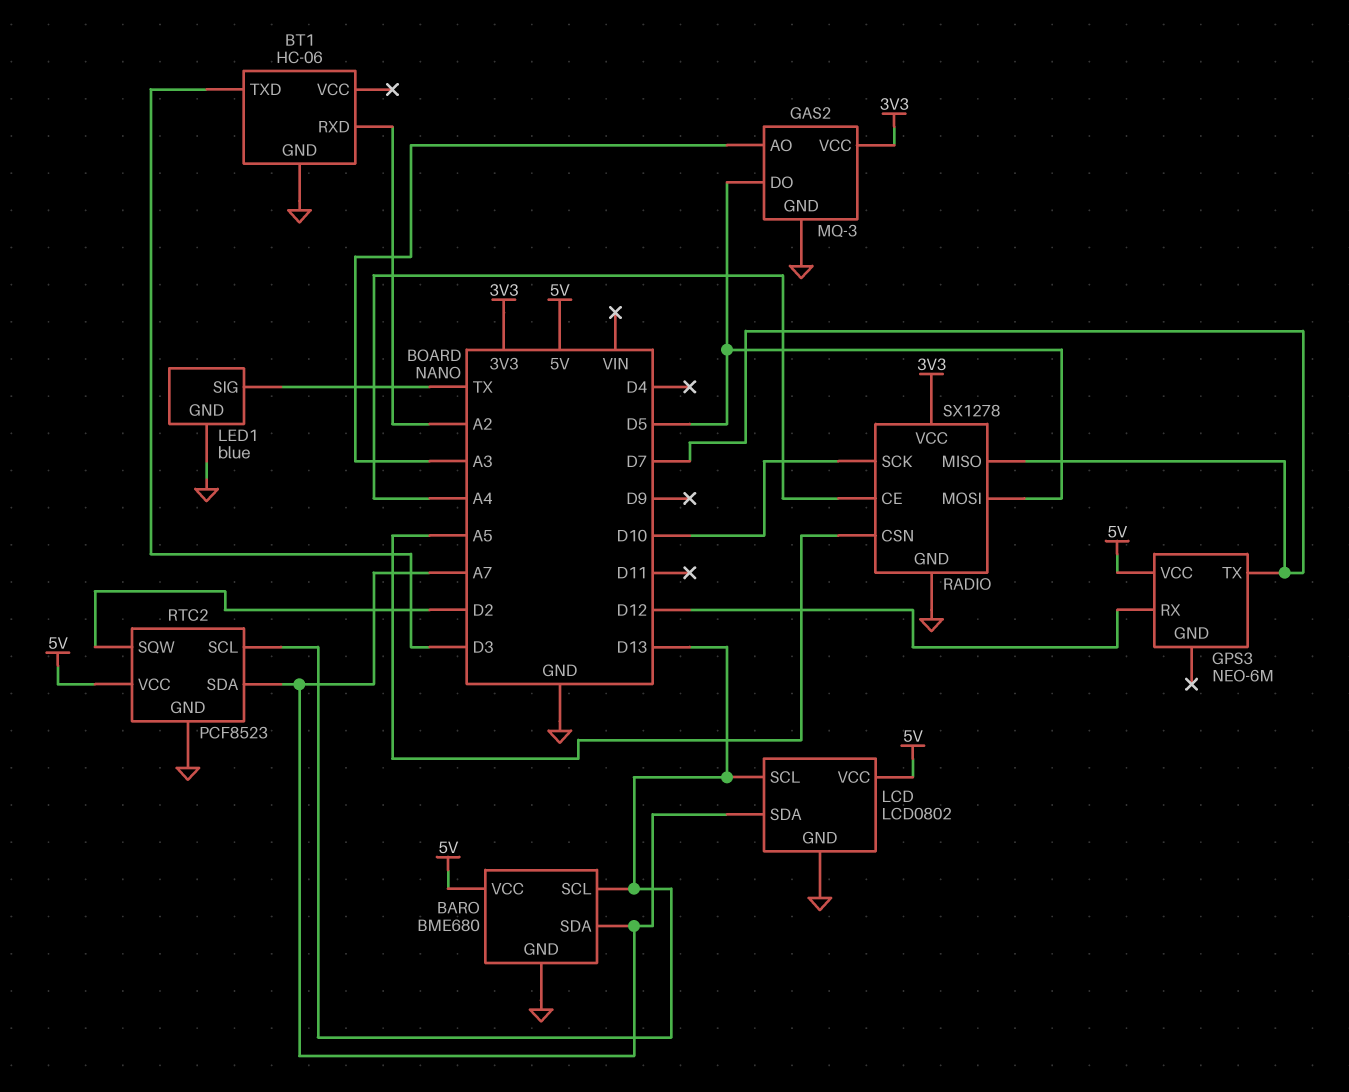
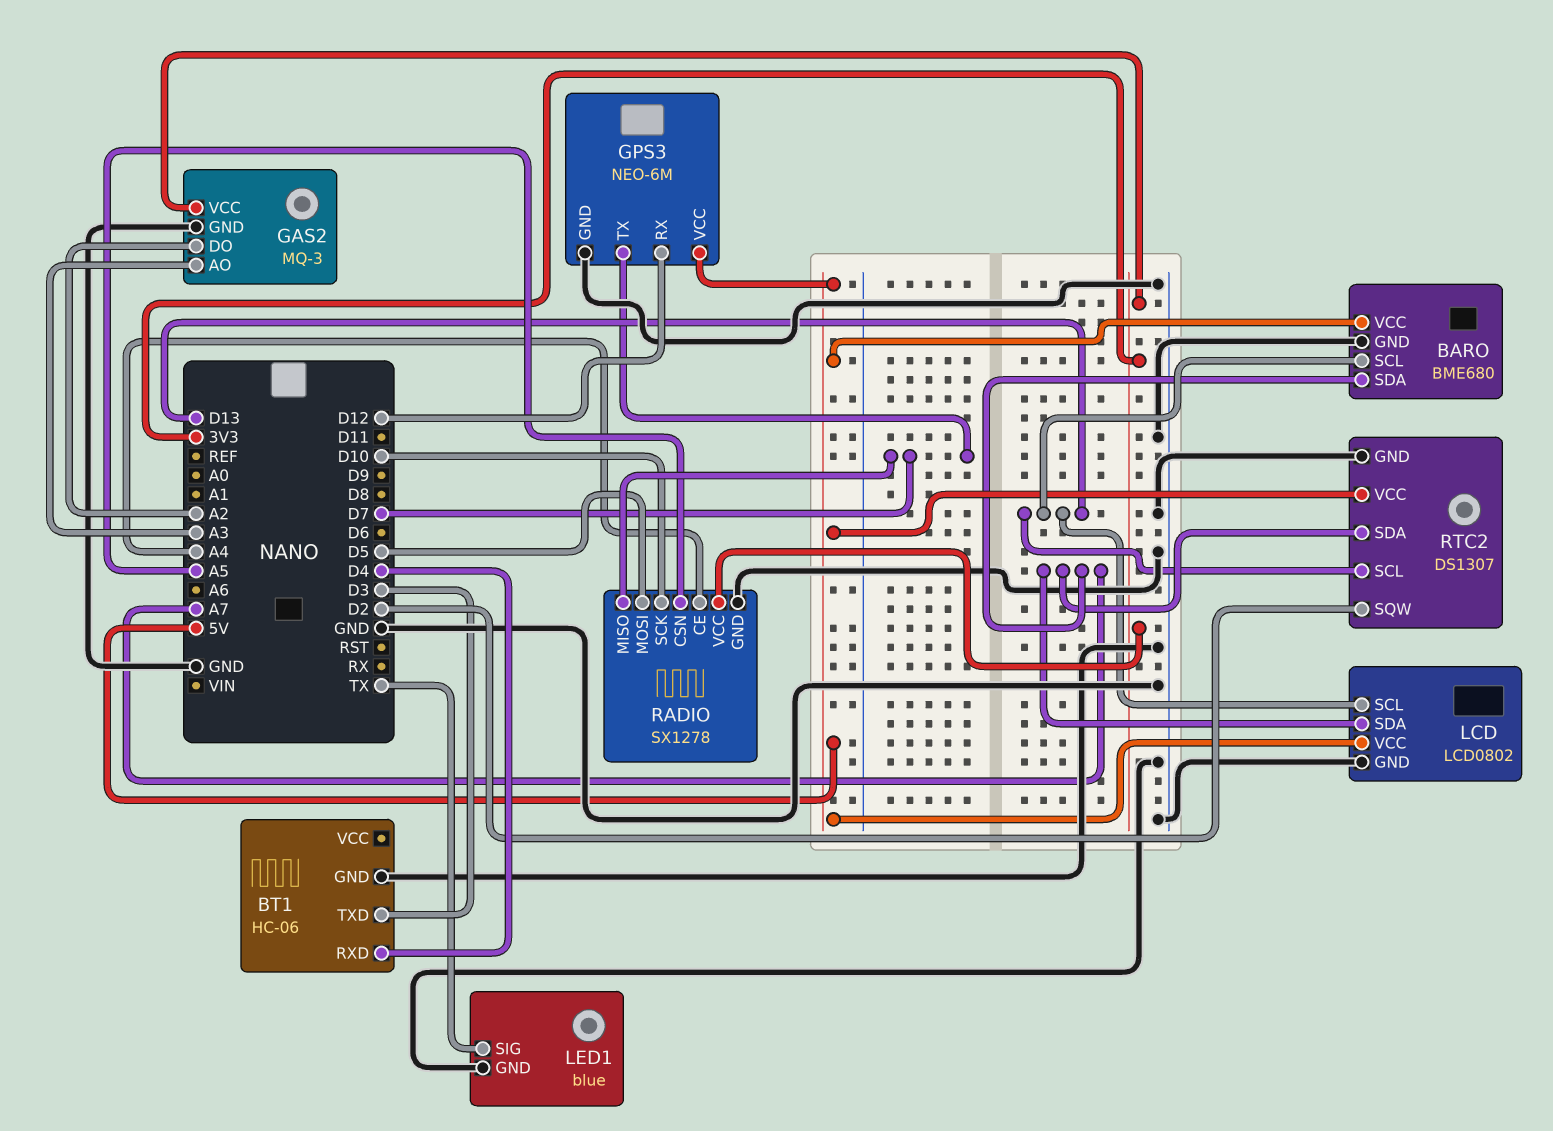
BT1 pin RXD: A2 -> D4
GAS2 pin DO: D5 -> A2
GPS3 pin GND: none -> GND
RTC2: PCF8523 -> DS1307

